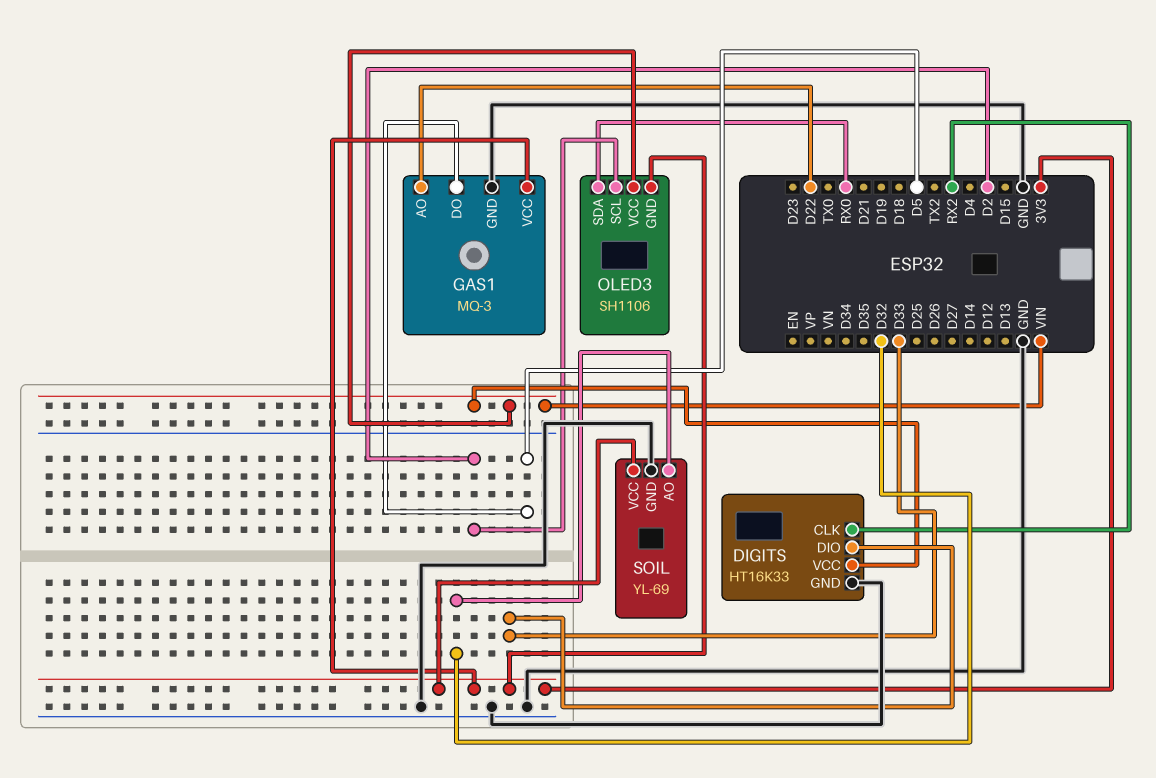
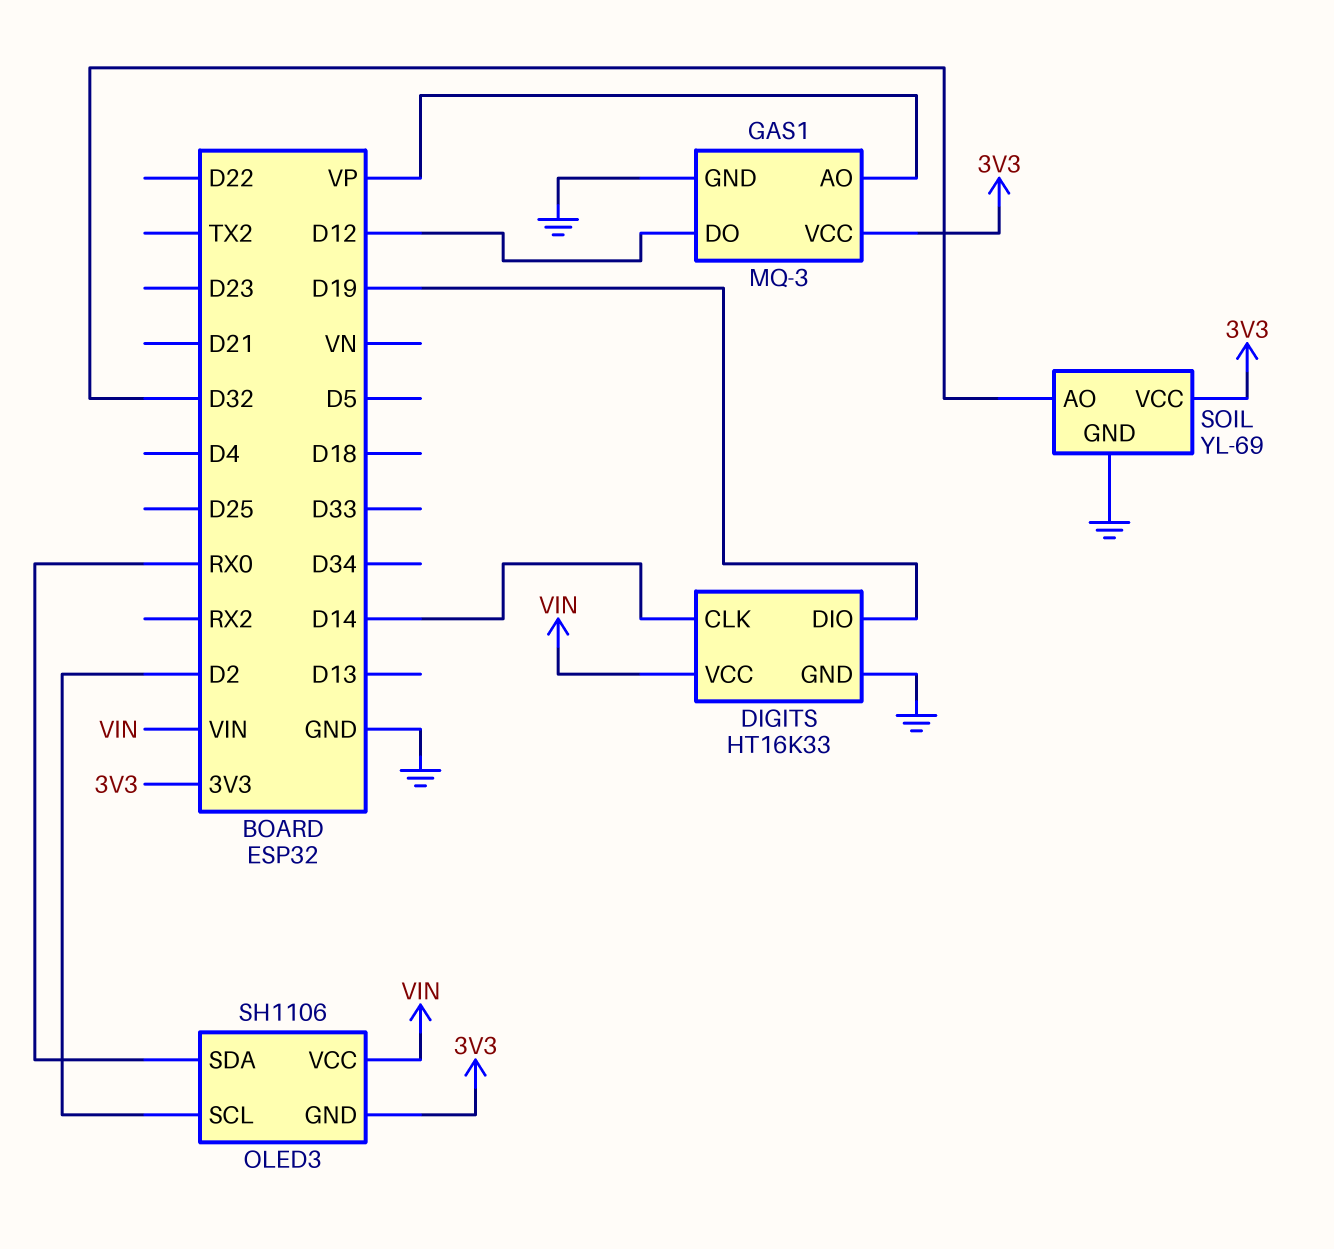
DIGITS pin CLK: RX2 -> D14
DIGITS pin DIO: D33 -> D19
GAS1 pin AO: D22 -> VP
GAS1 pin DO: D5 -> D12

